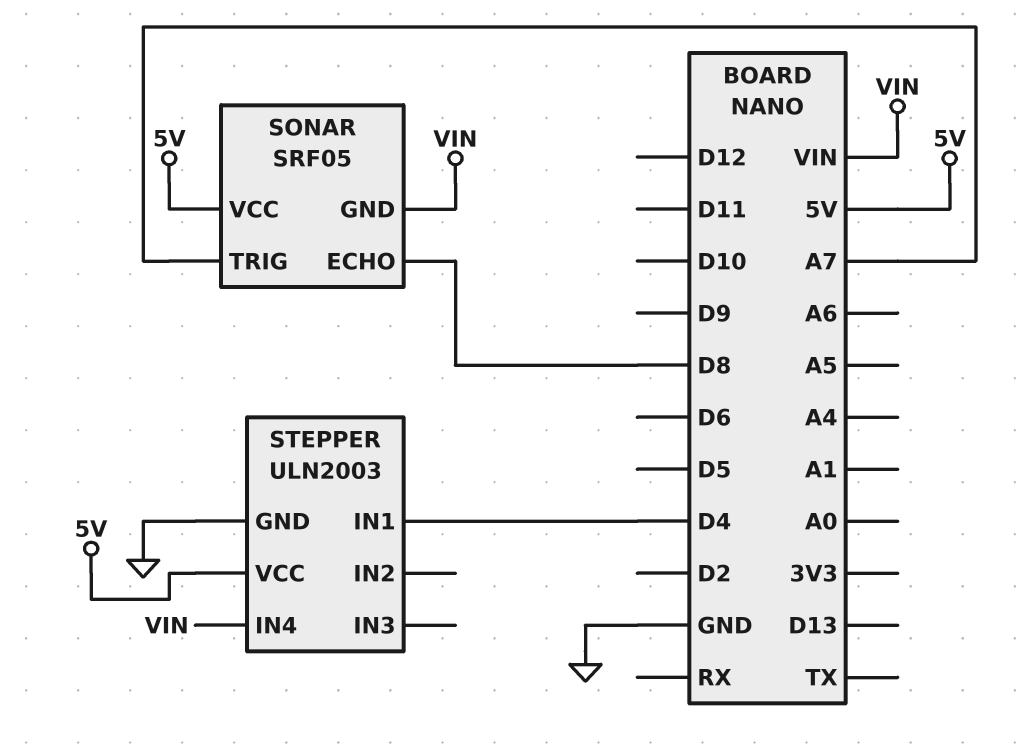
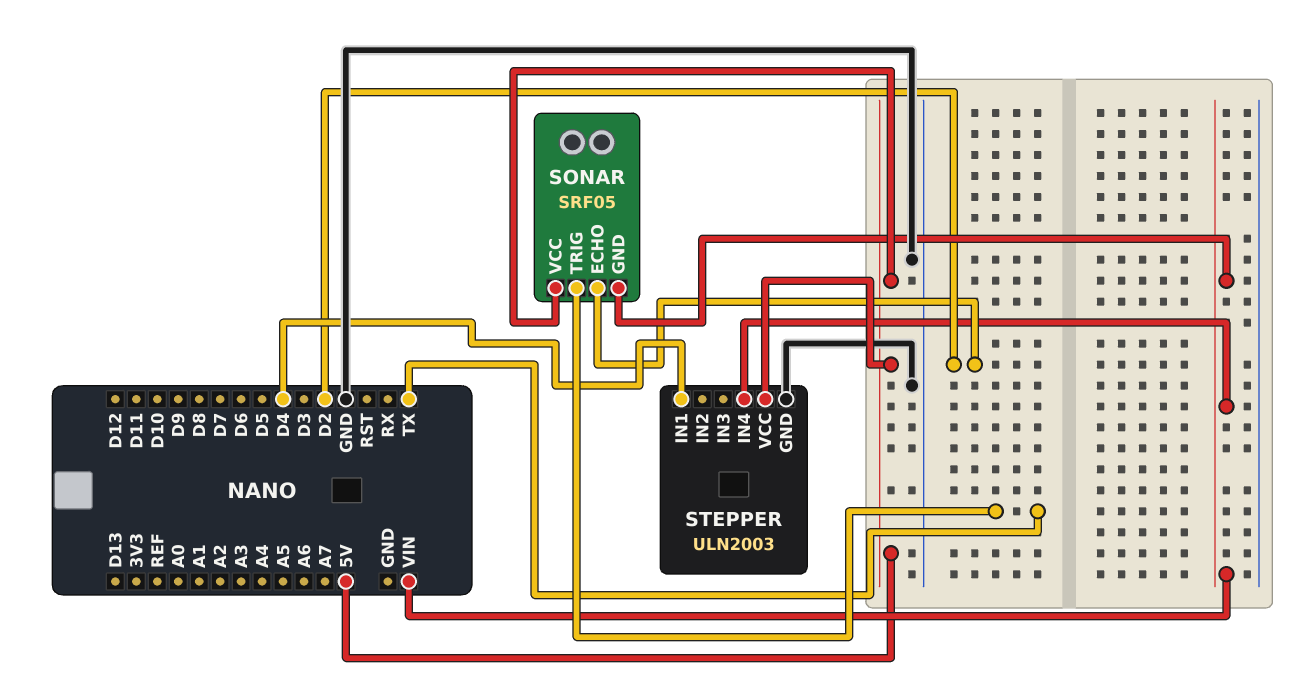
SONAR pin ECHO: D8 -> D2
SONAR pin TRIG: A7 -> TX

